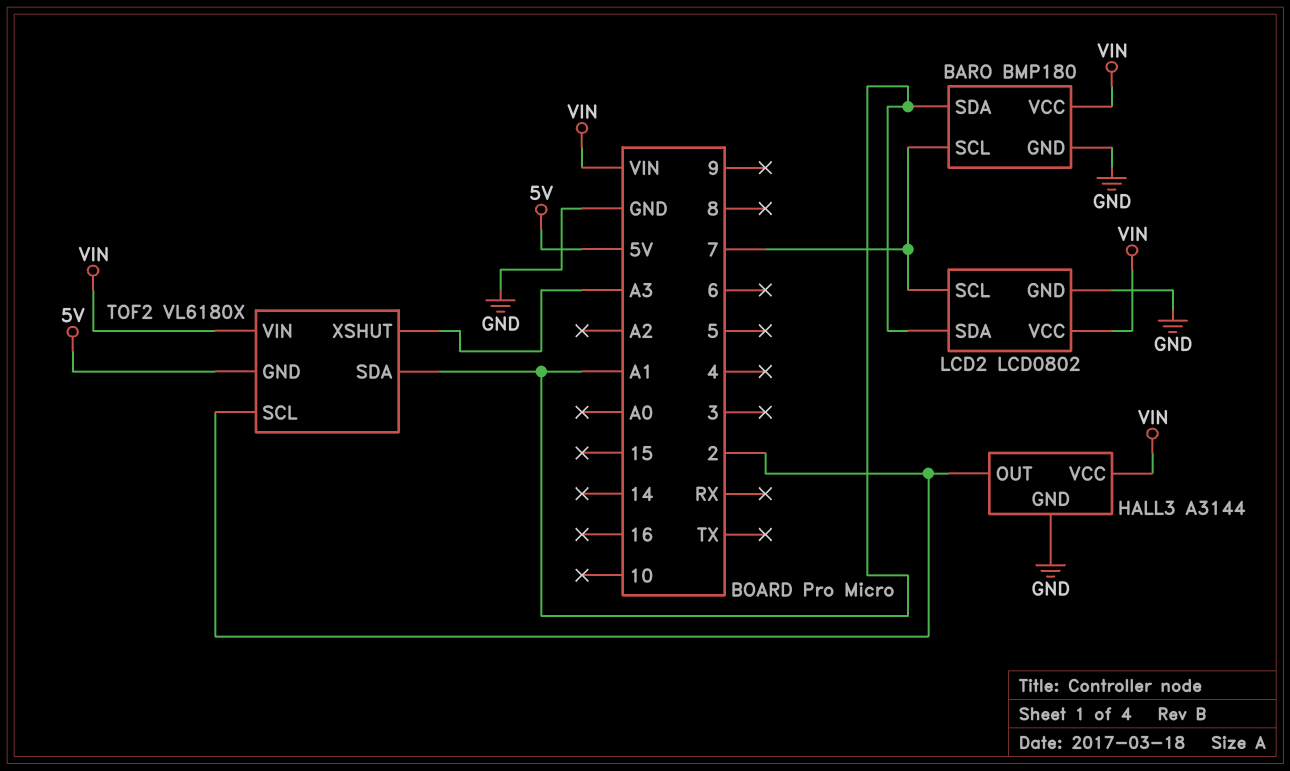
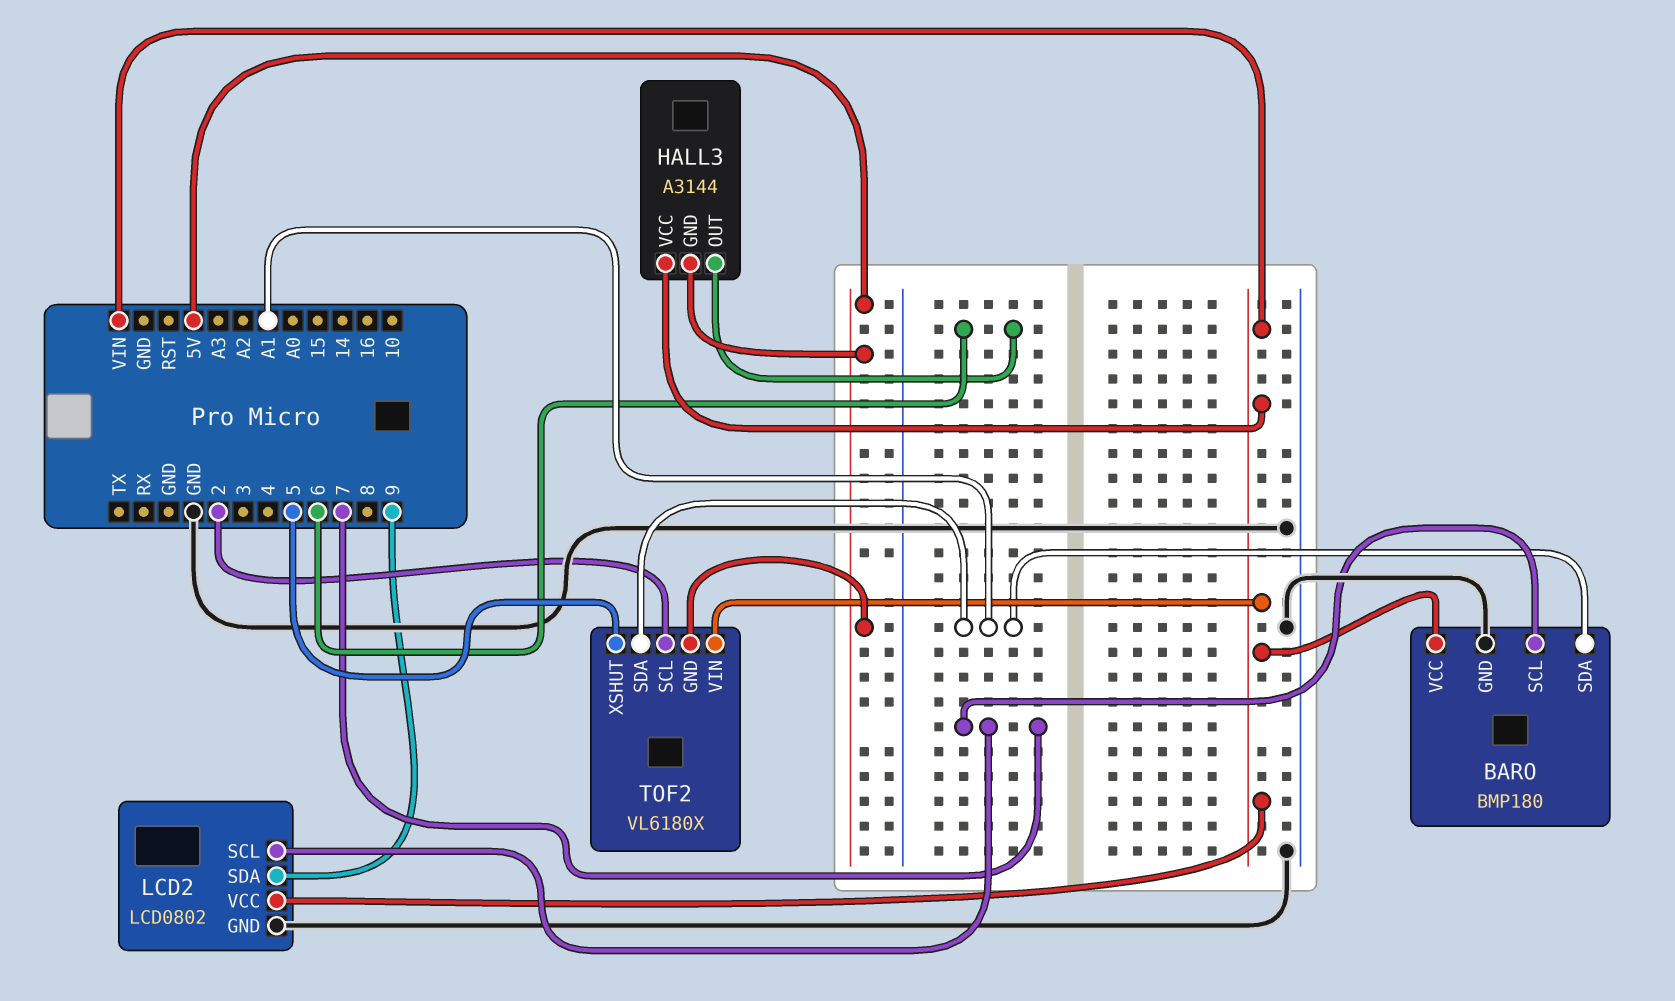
HALL3 pin GND: GND -> 5V
HALL3 pin OUT: 2 -> 6
LCD2 pin SDA: A1 -> 9
TOF2 pin XSHUT: A3 -> 5

